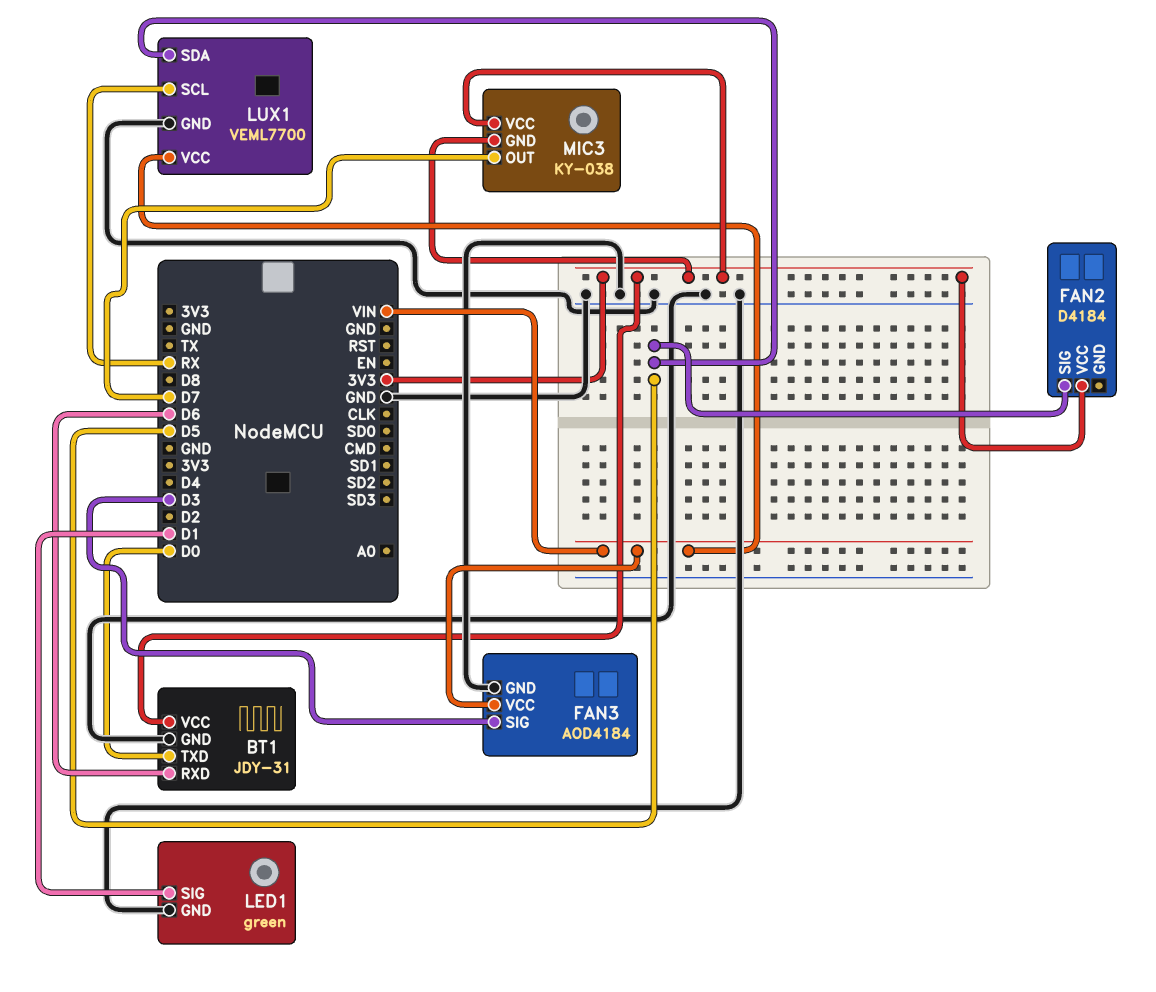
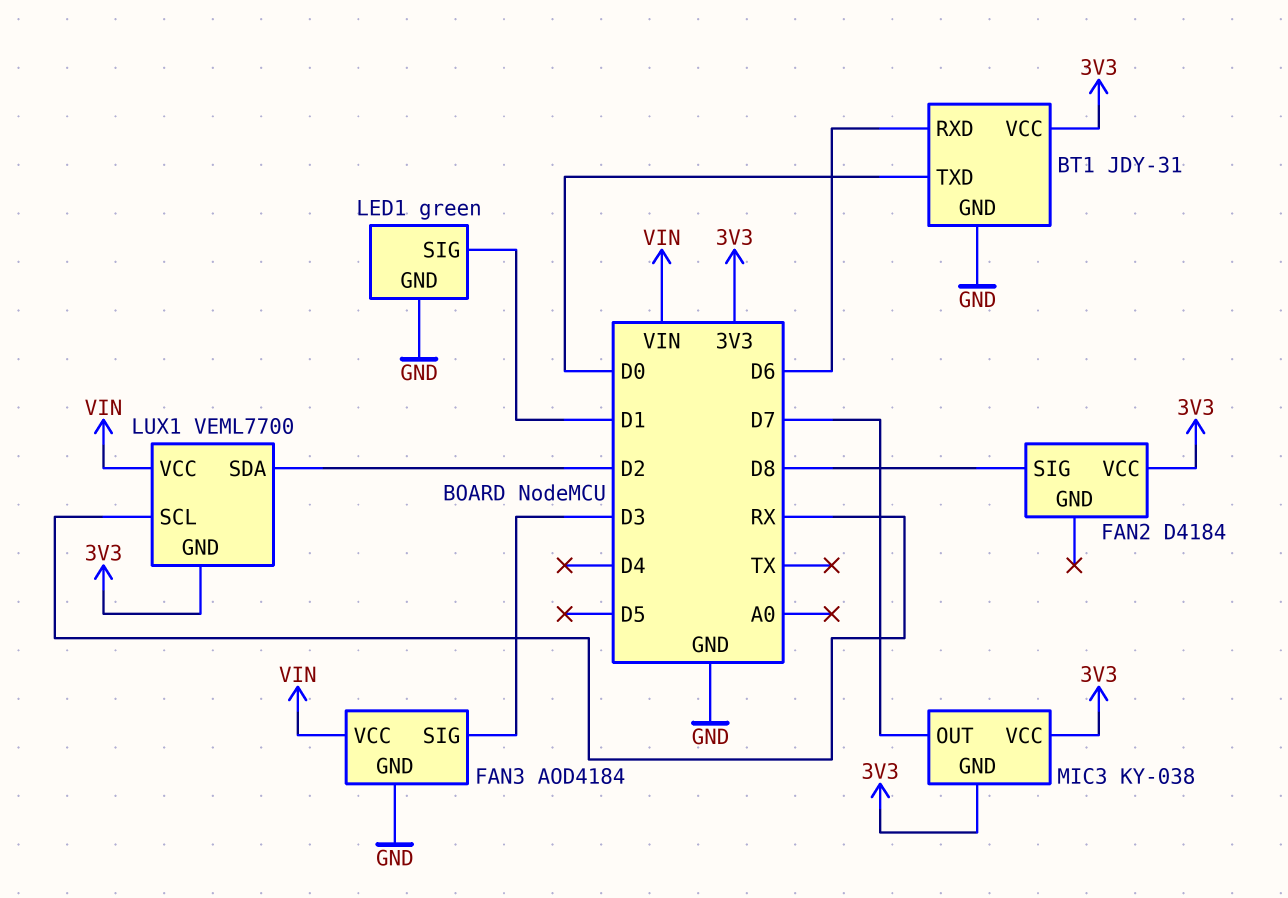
FAN2 pin SIG: D5 -> D8
LUX1 pin GND: GND -> 3V3
LUX1 pin SDA: D5 -> D2

